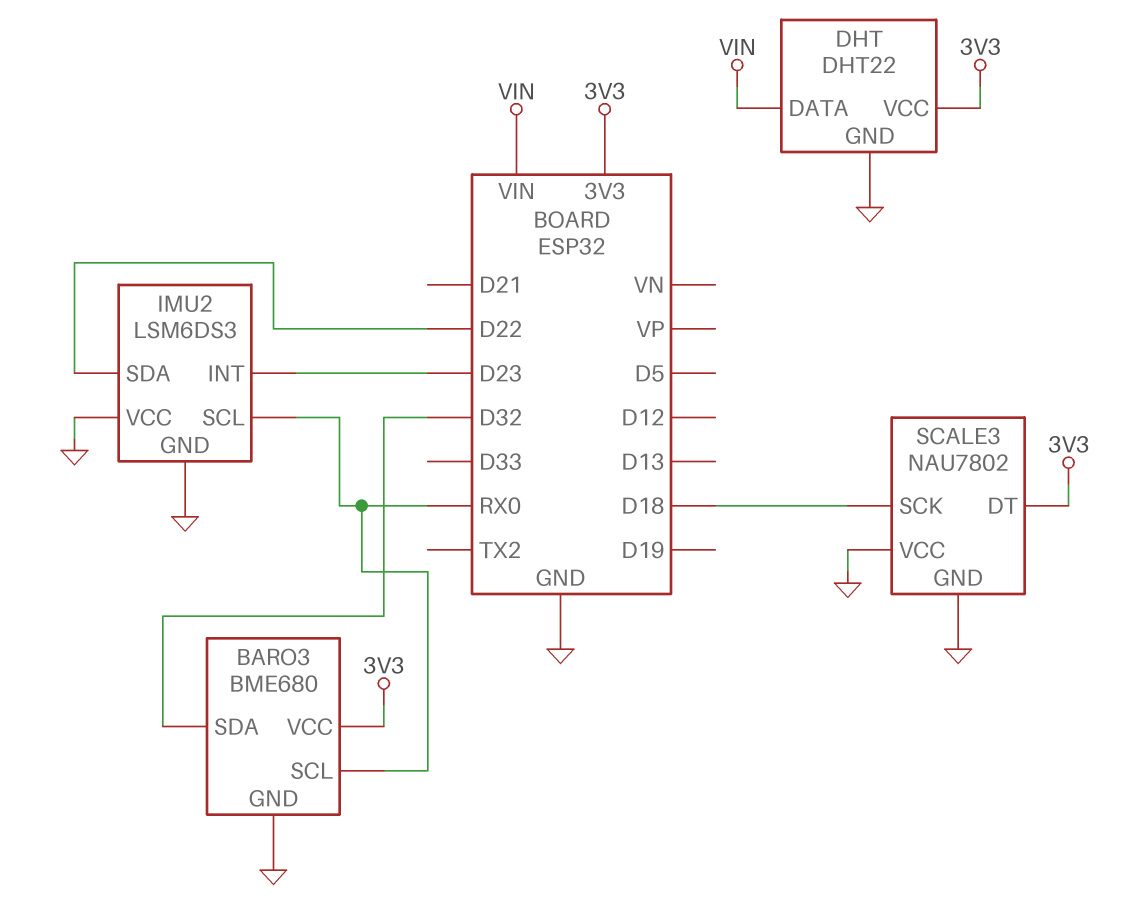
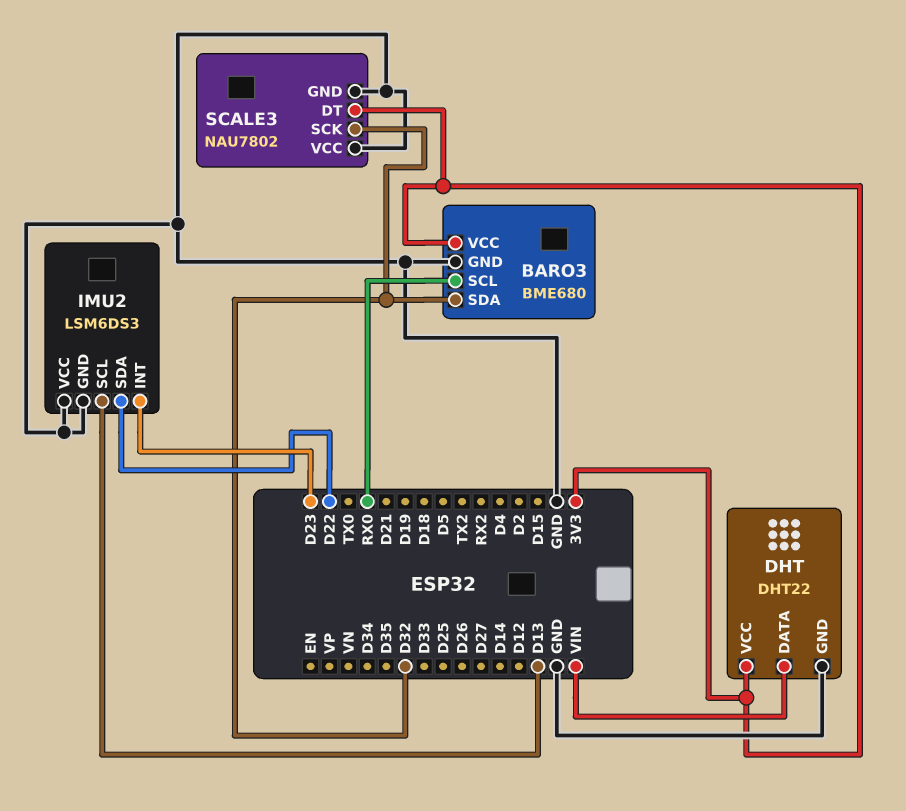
IMU2 pin SCL: RX0 -> D13
SCALE3 pin SCK: D18 -> D32

